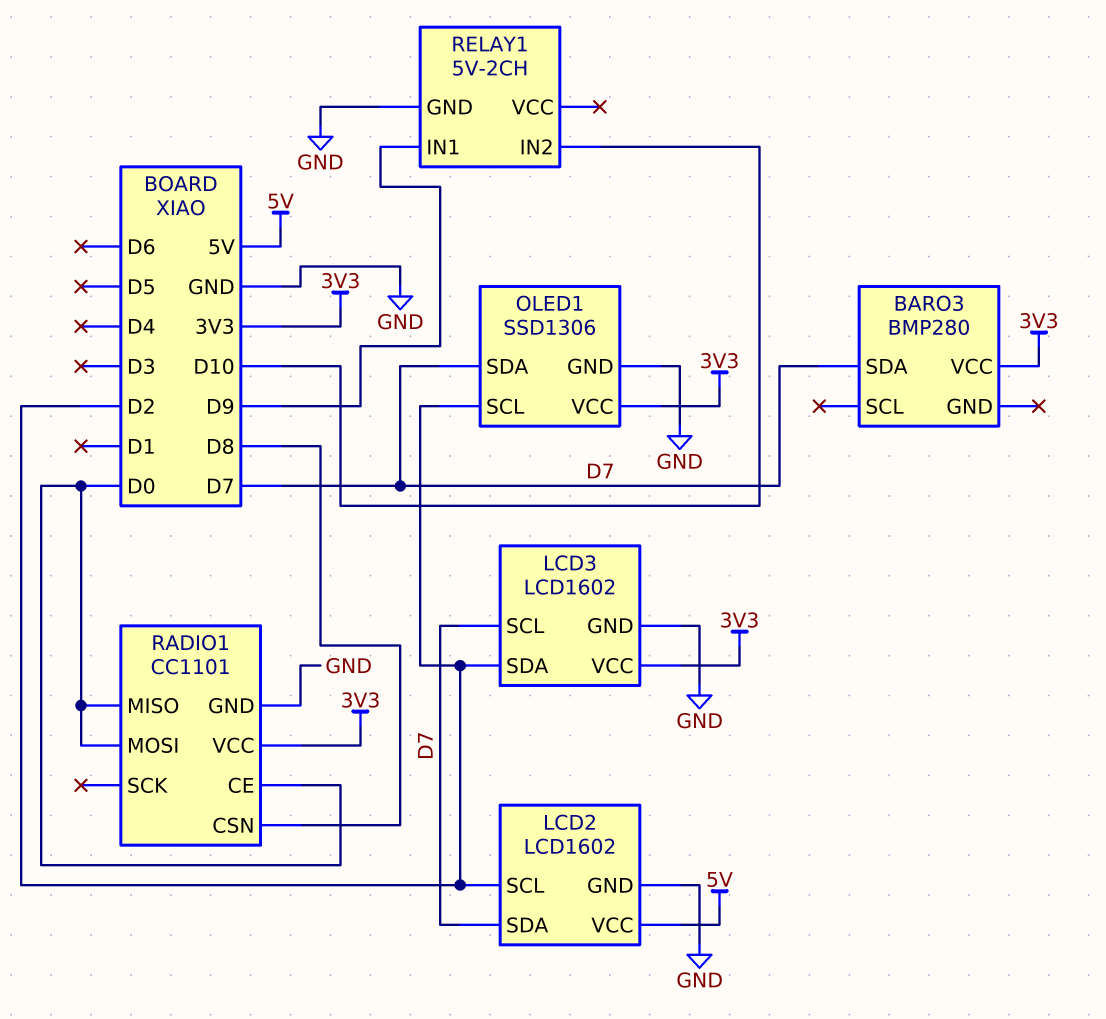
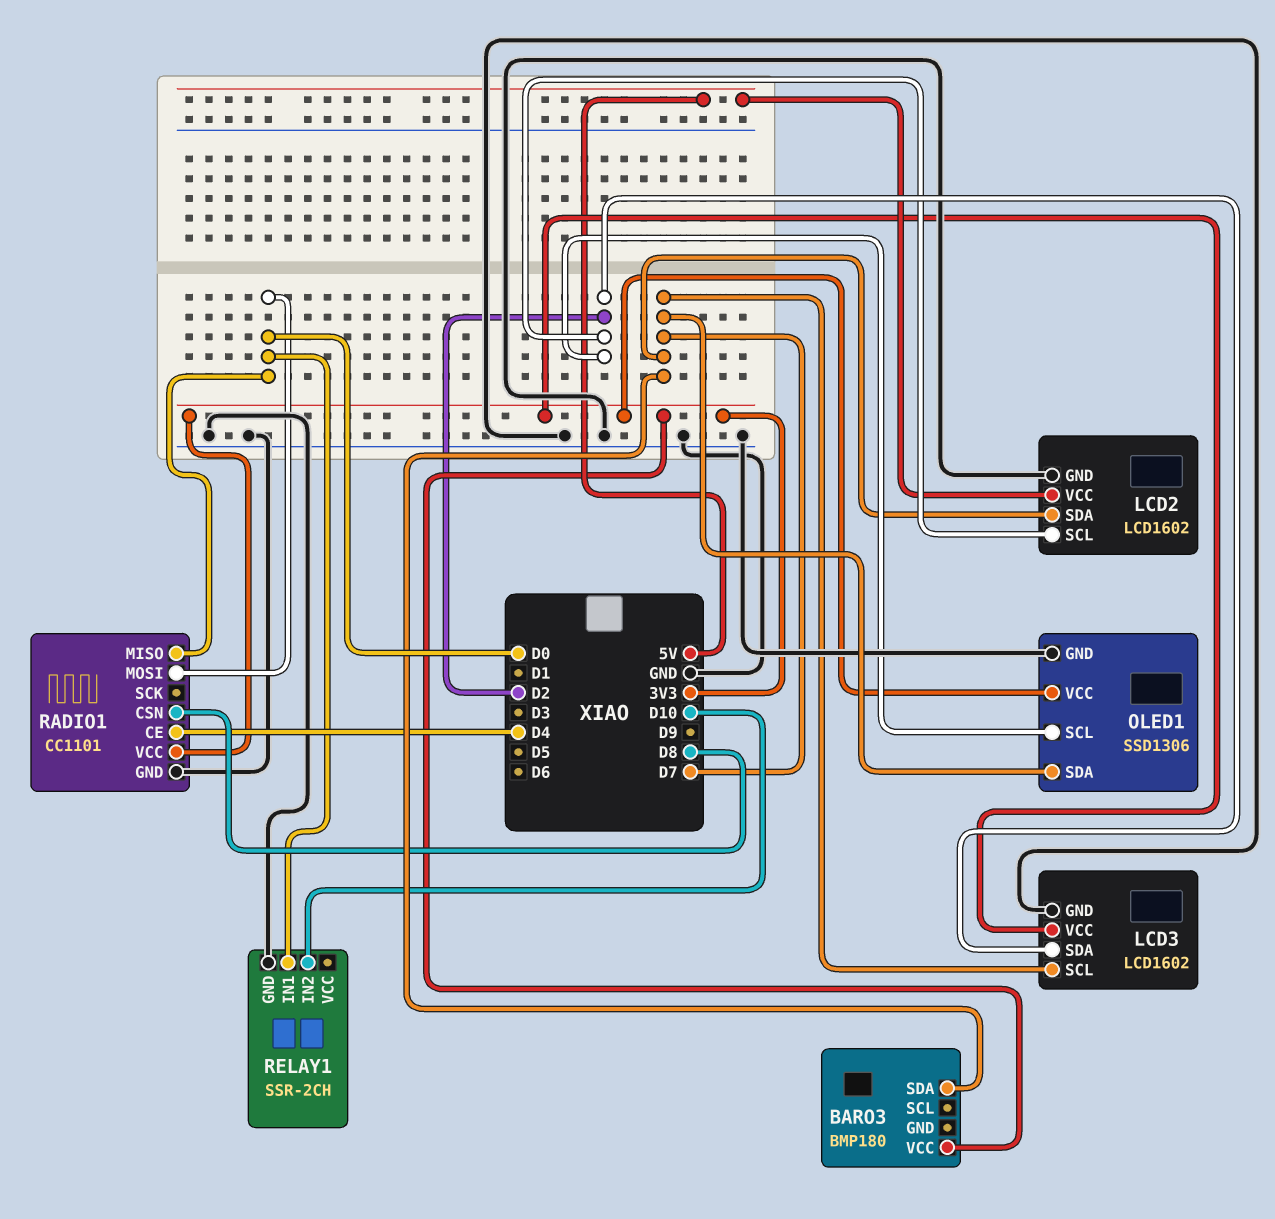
BARO3: BMP280 -> BMP180
RADIO1 pin CE: D0 -> D4
RELAY1: 5V-2CH -> SSR-2CH
RELAY1 pin IN1: D9 -> D0

